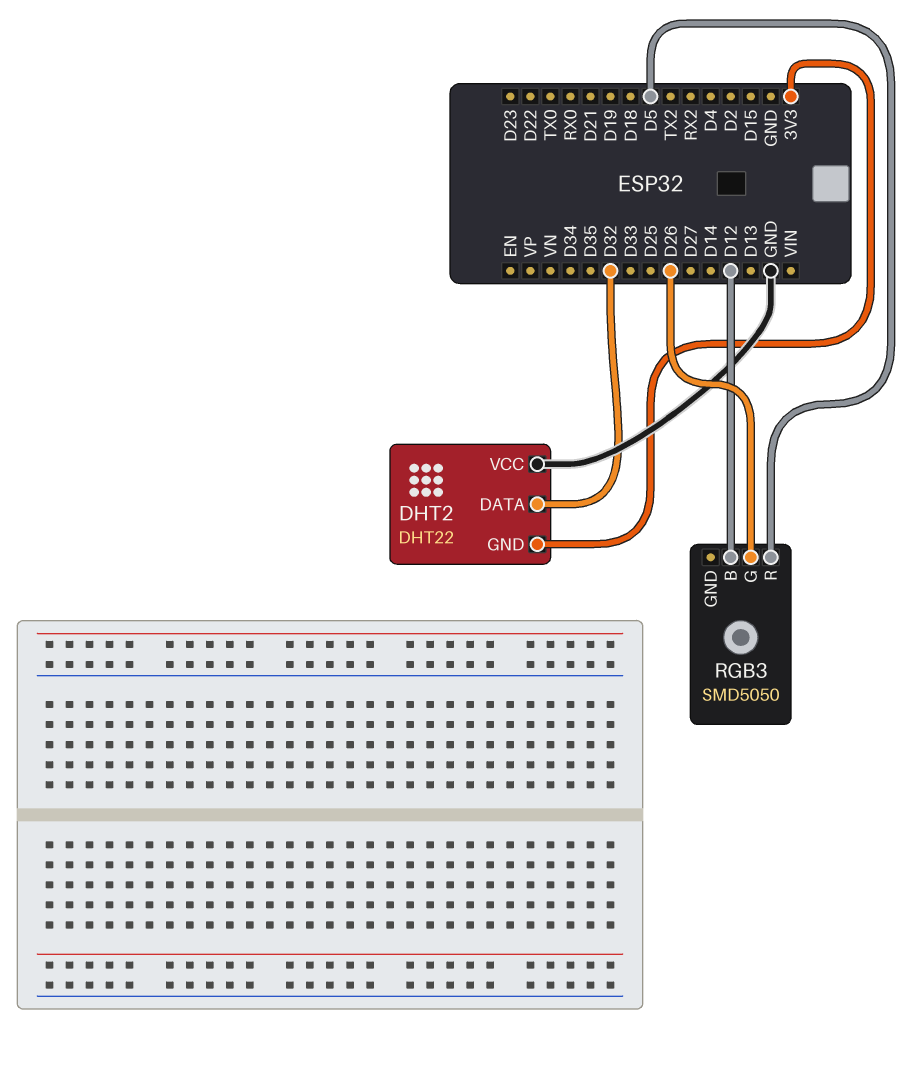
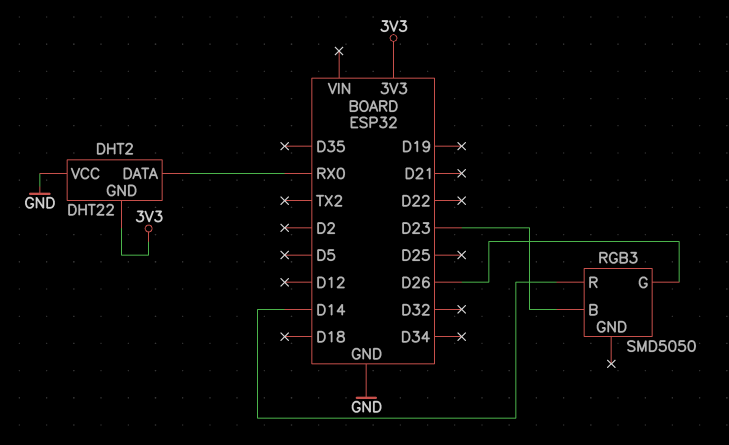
DHT2 pin DATA: D32 -> RX0
RGB3 pin B: D12 -> D23
RGB3 pin R: D5 -> D14

